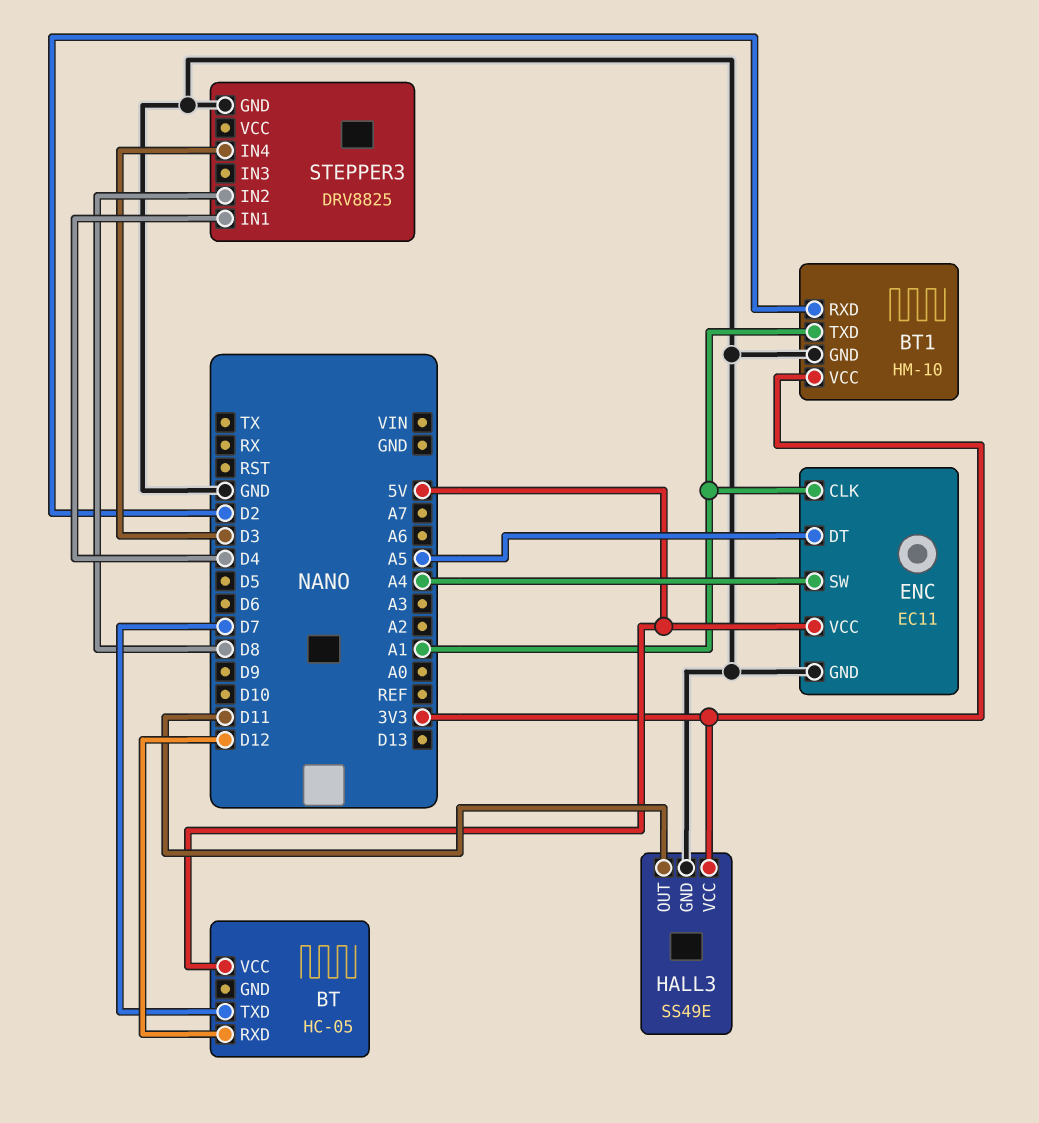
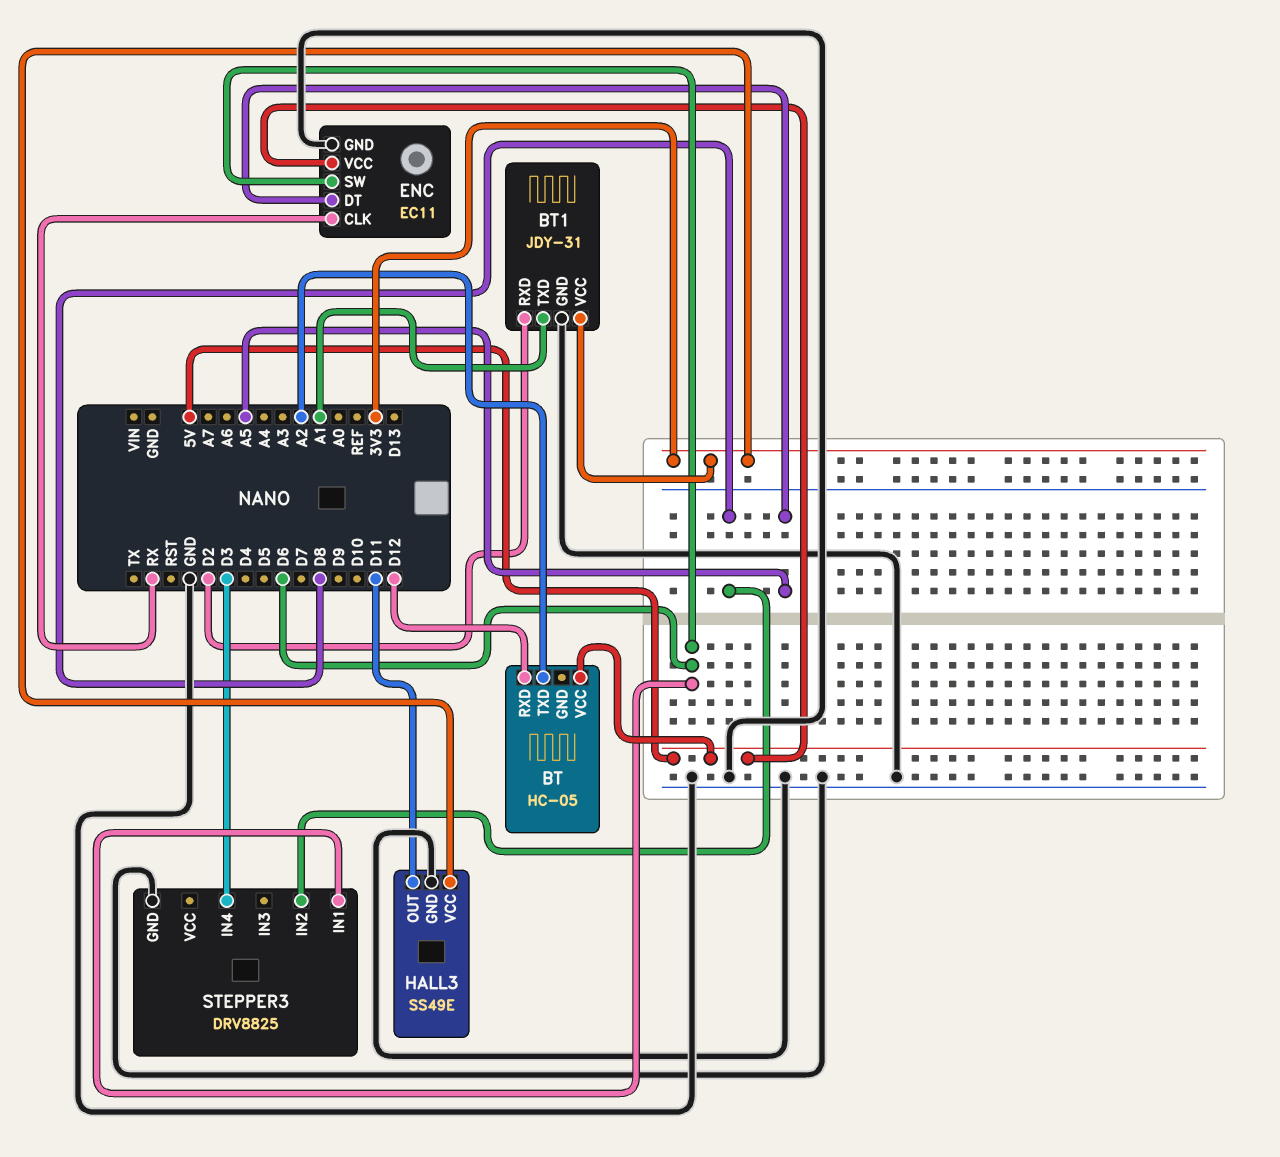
BT pin TXD: D7 -> A2
BT1: HM-10 -> JDY-31
ENC pin CLK: A1 -> RX
ENC pin SW: A4 -> D6
STEPPER3 pin IN1: D4 -> D6

